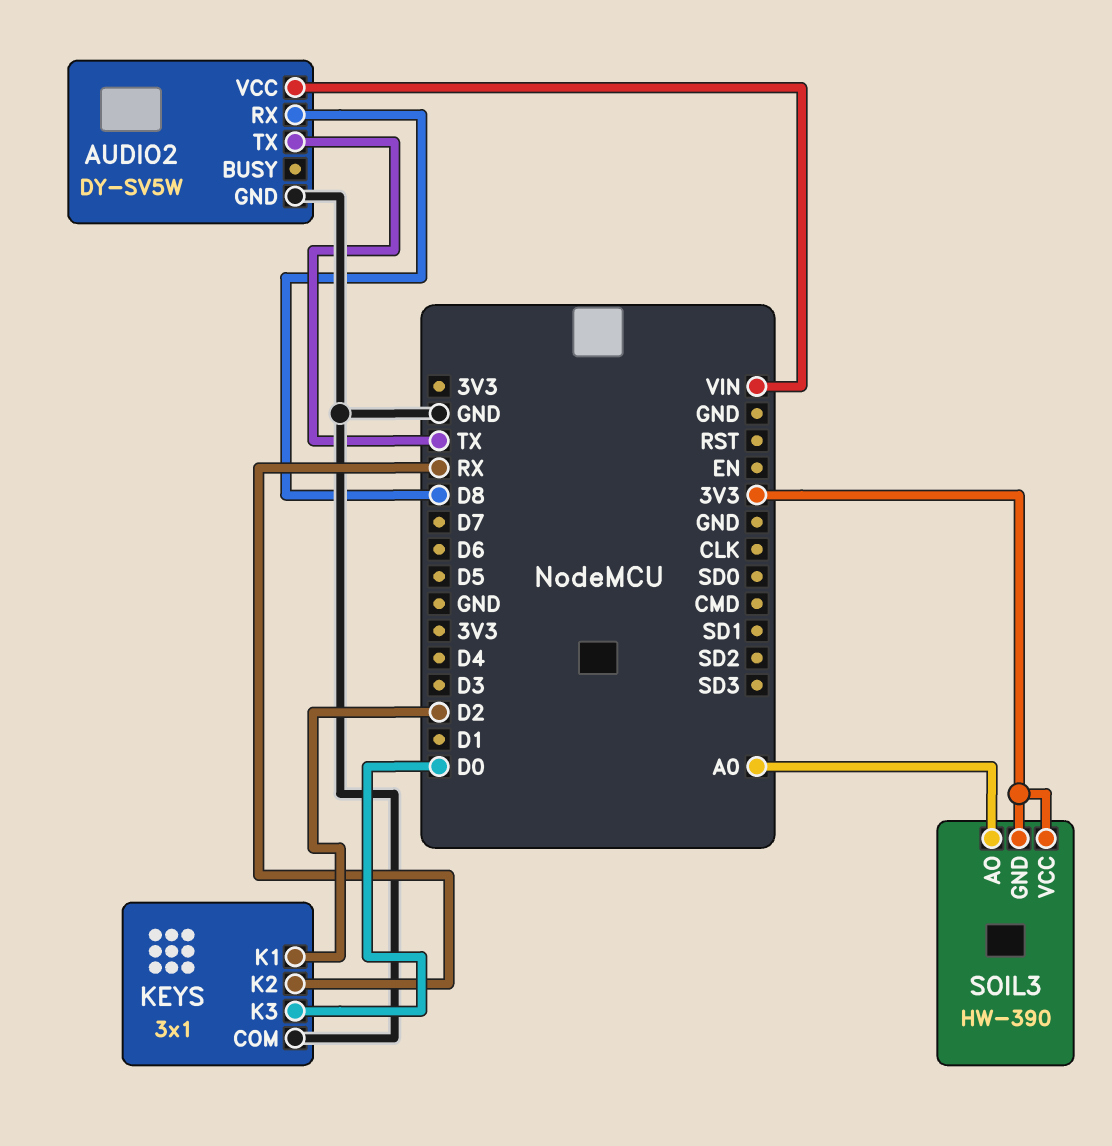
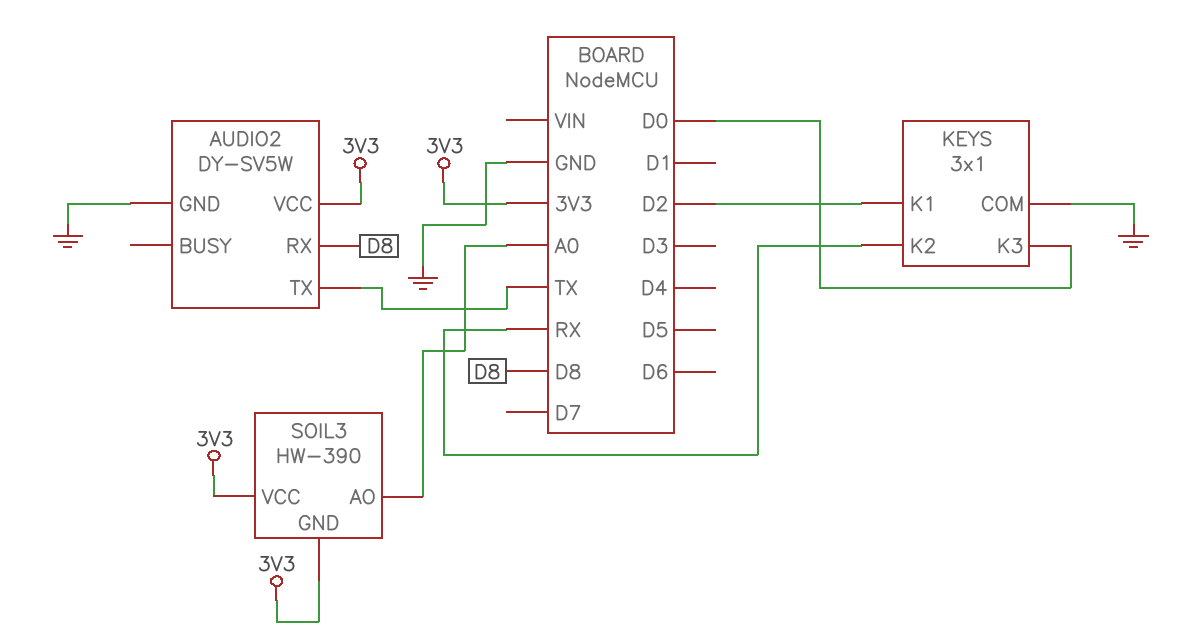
AUDIO2 pin VCC: VIN -> 3V3

